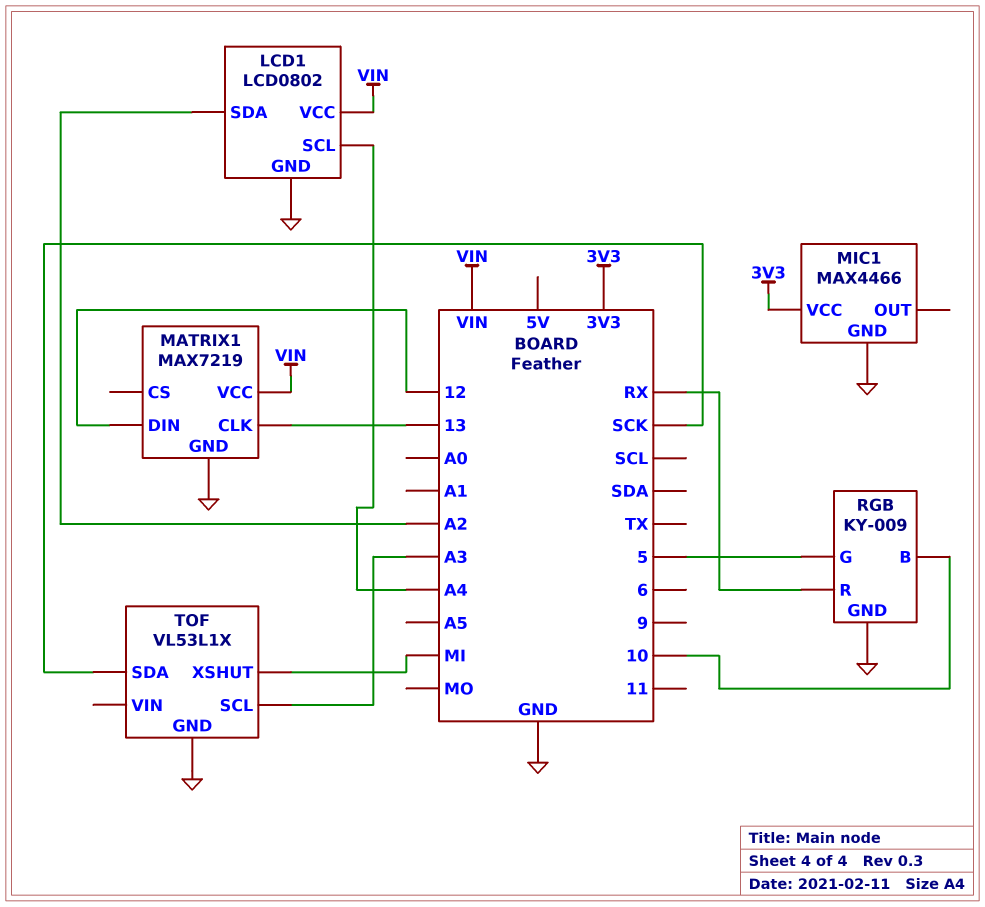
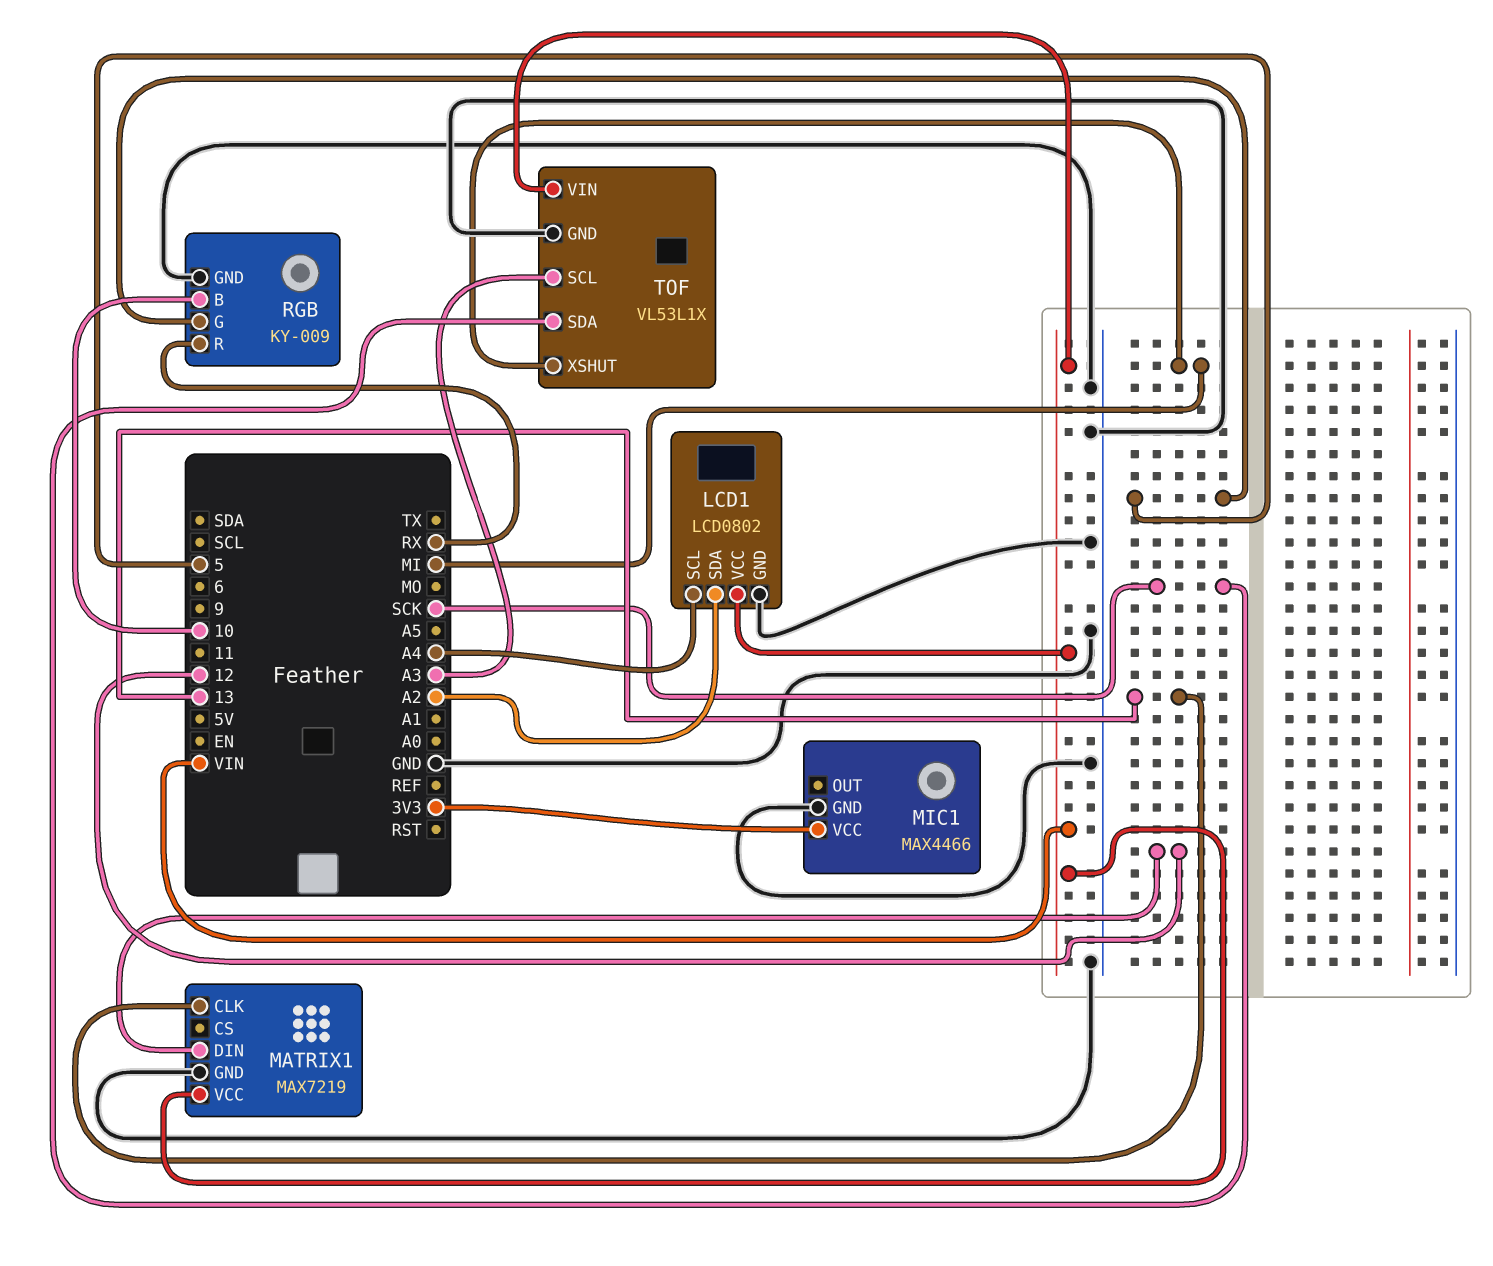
TOF pin VIN: none -> VIN

